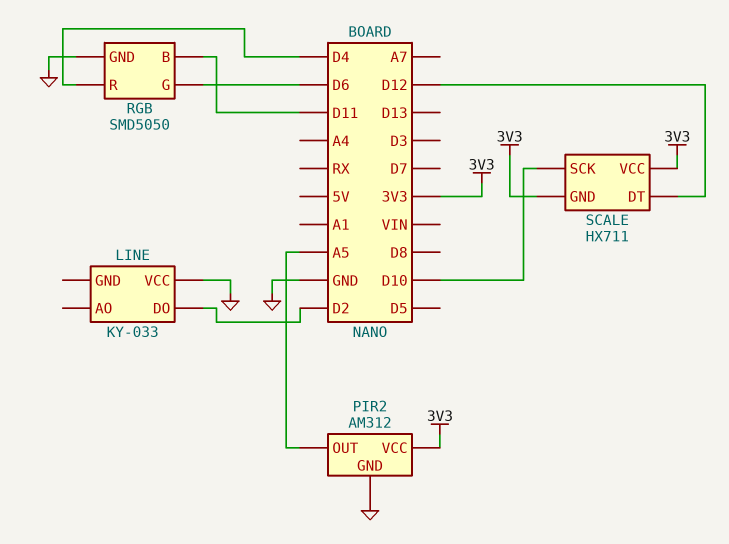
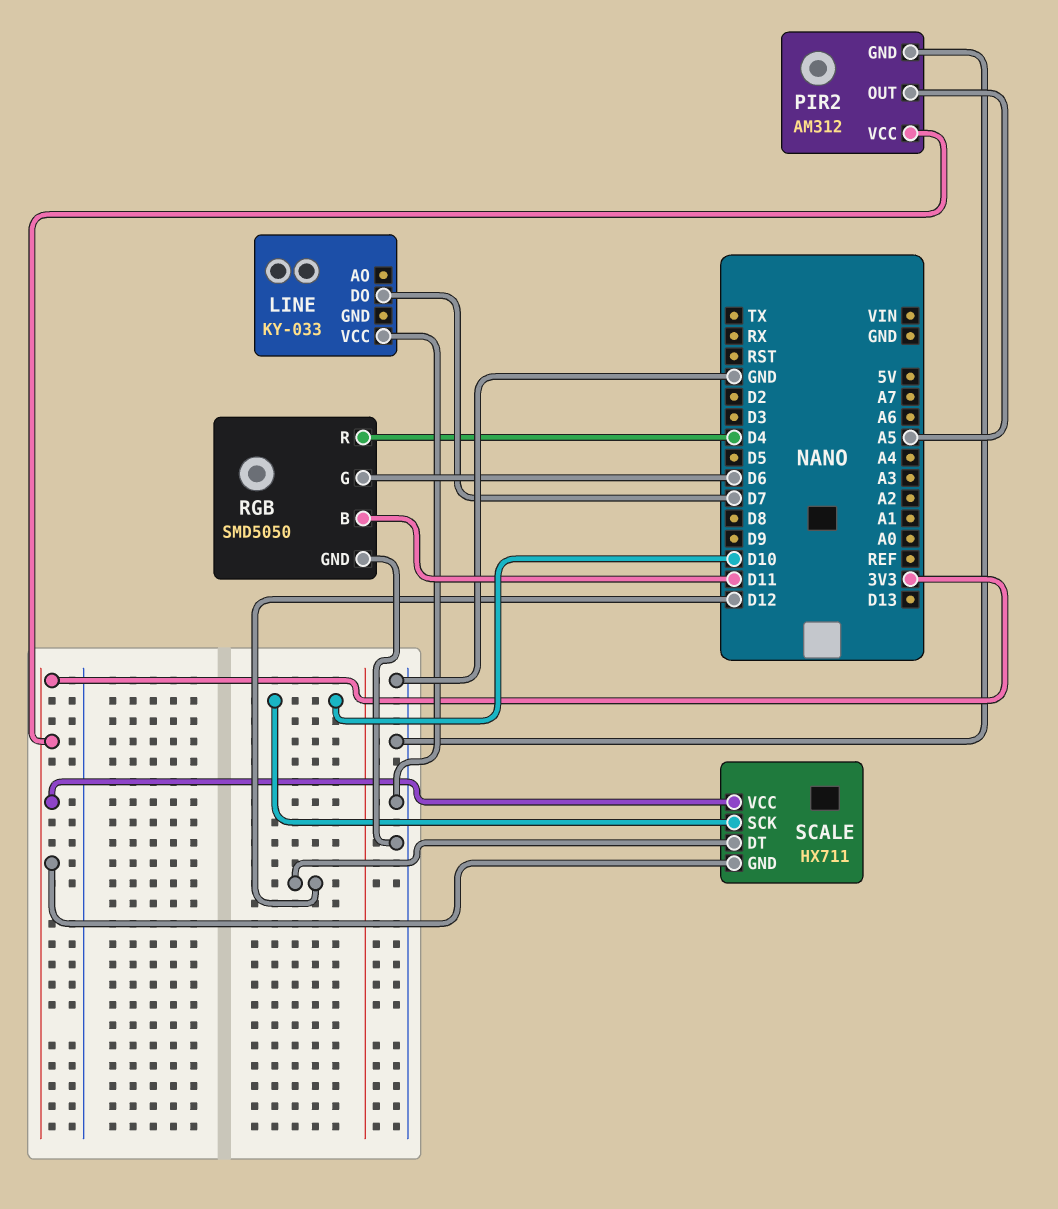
LINE pin DO: D2 -> D7

